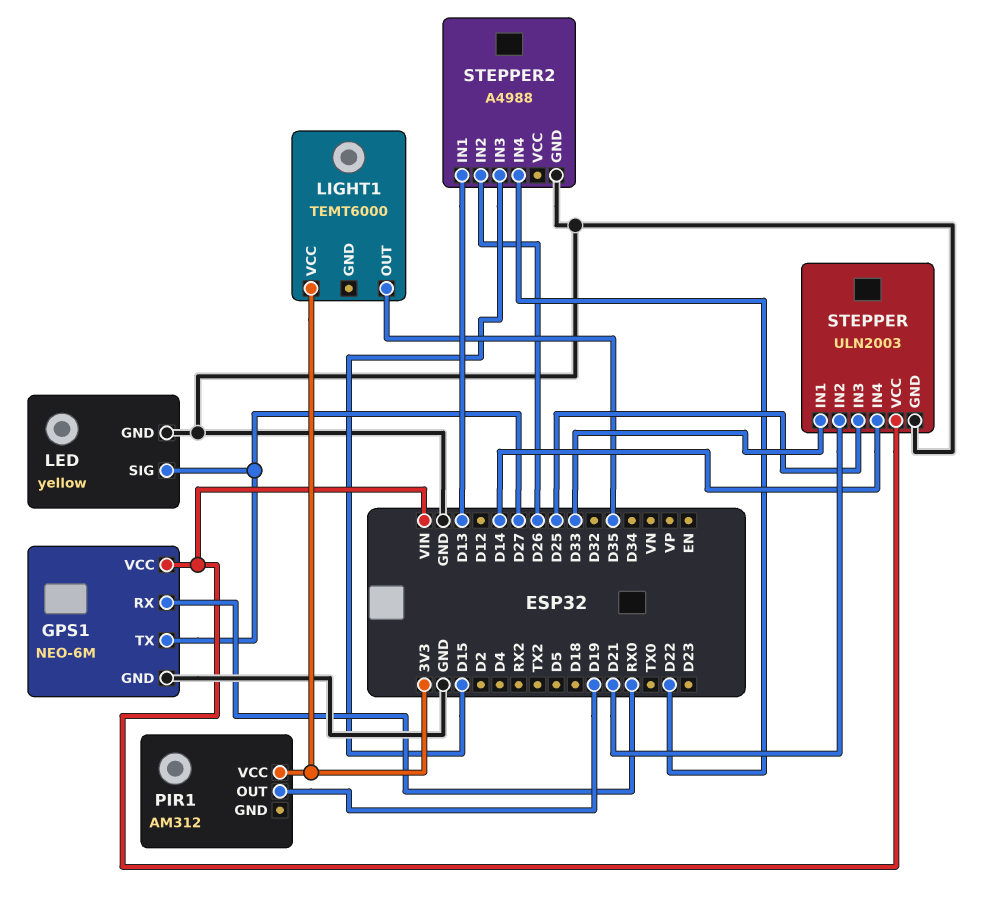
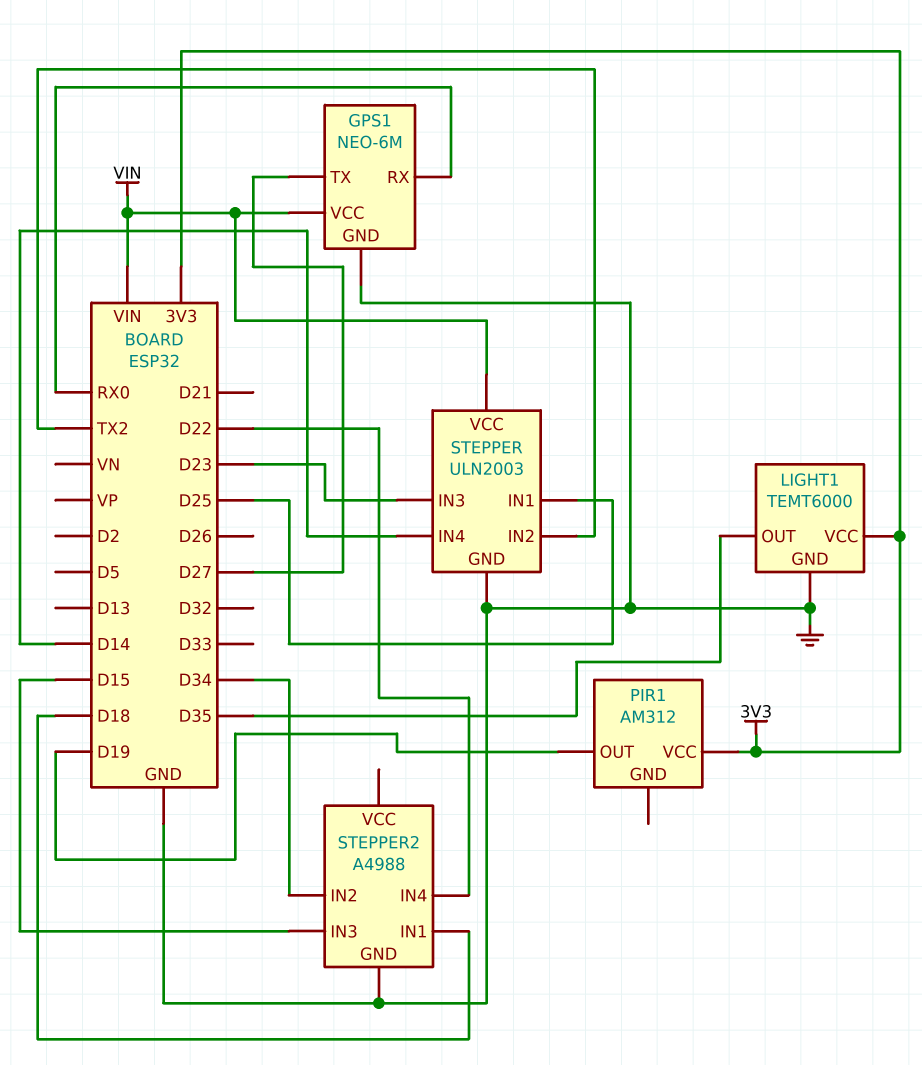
LED: yellow -> none
LED pin GND: GND -> none
LED pin SIG: D27 -> none
LIGHT1 pin GND: none -> GND
STEPPER pin IN1: D33 -> D25
STEPPER pin IN2: D21 -> TX2
STEPPER pin IN3: D25 -> D23
STEPPER2 pin IN1: D13 -> D18
STEPPER2 pin IN2: D26 -> D34

